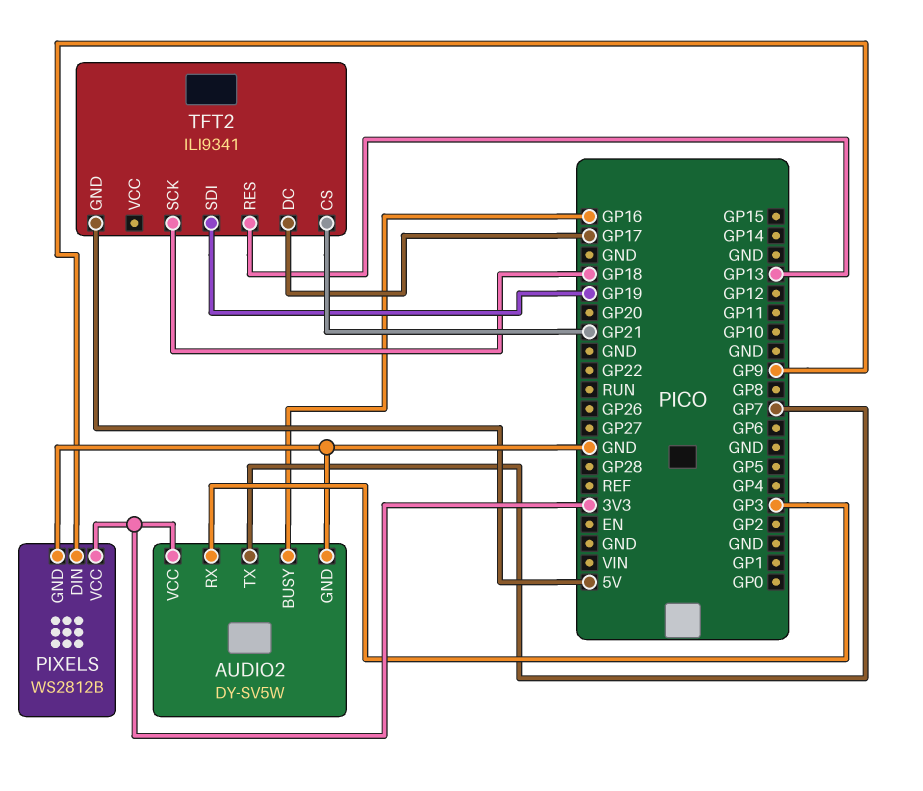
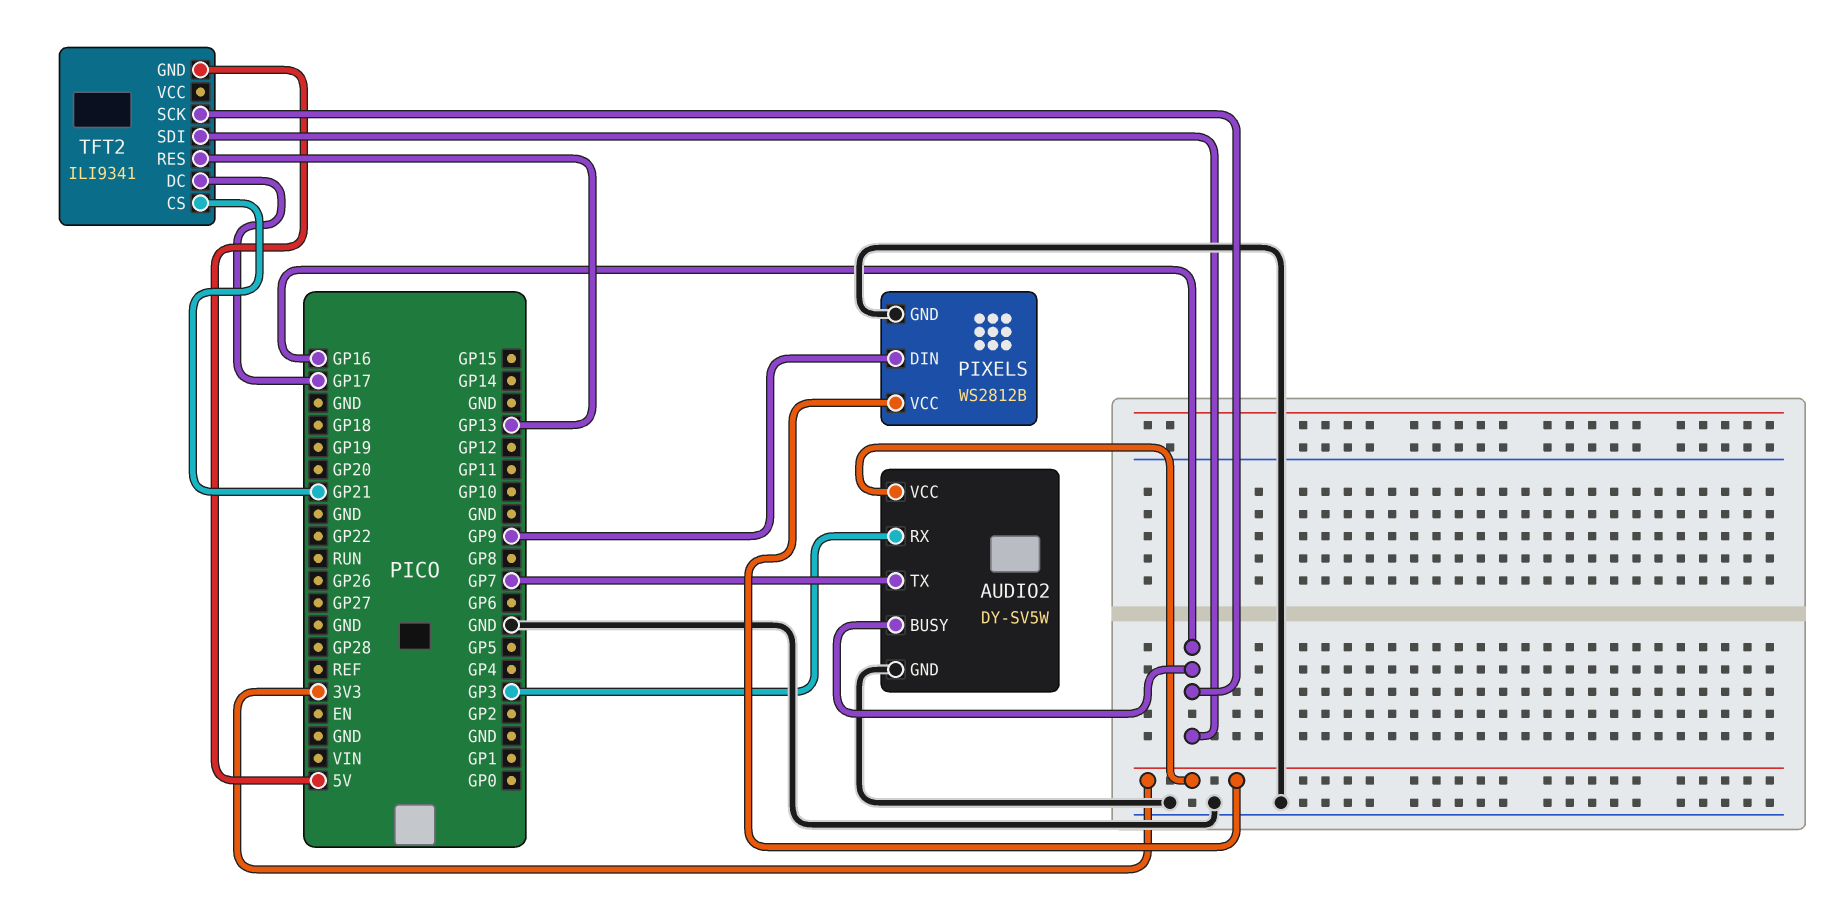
TFT2 pin SCK: GP18 -> GP16
TFT2 pin SDI: GP19 -> GP16

